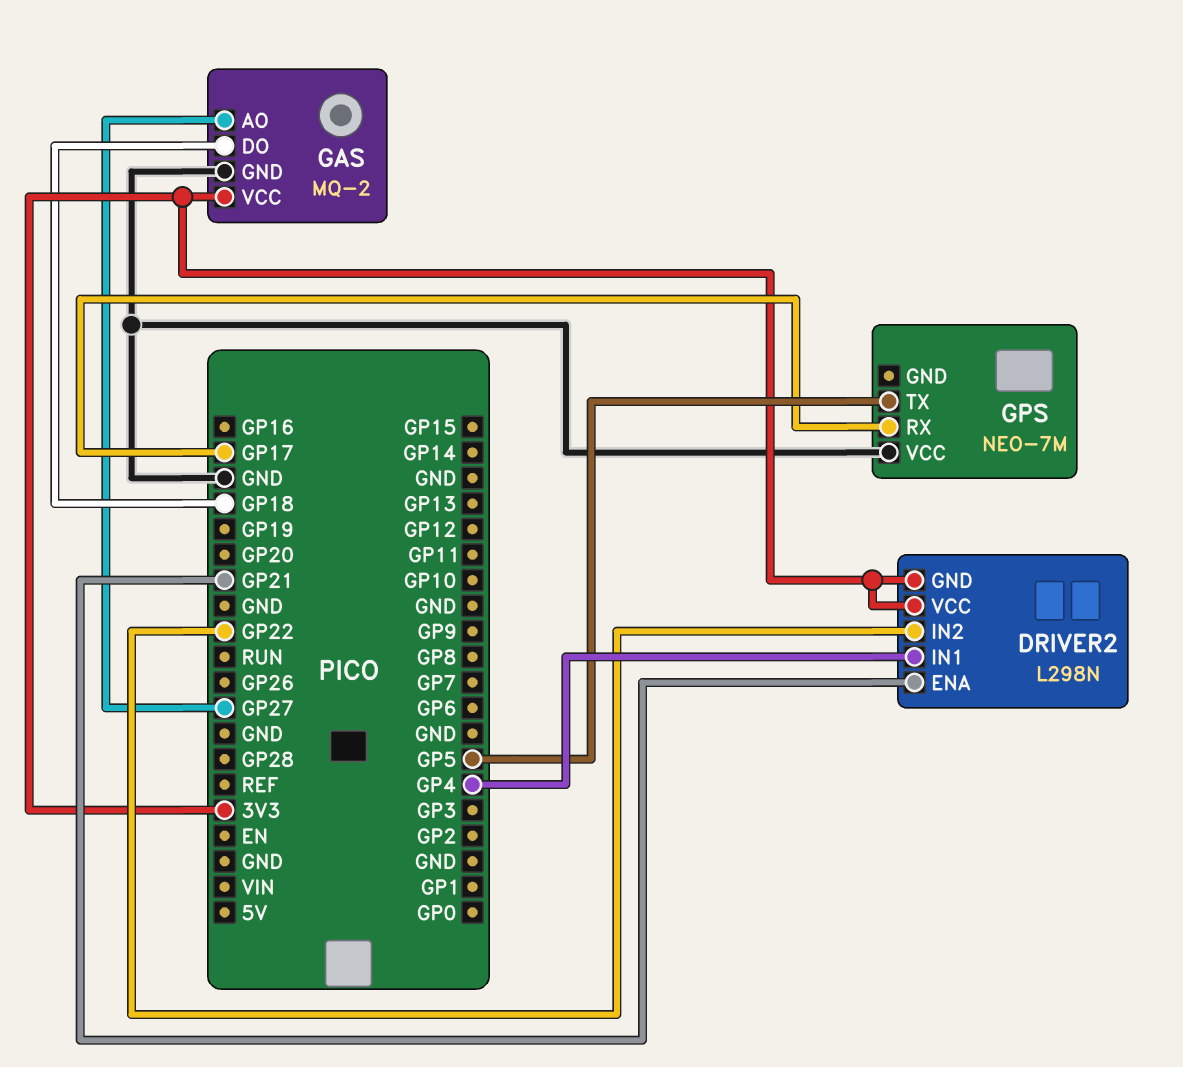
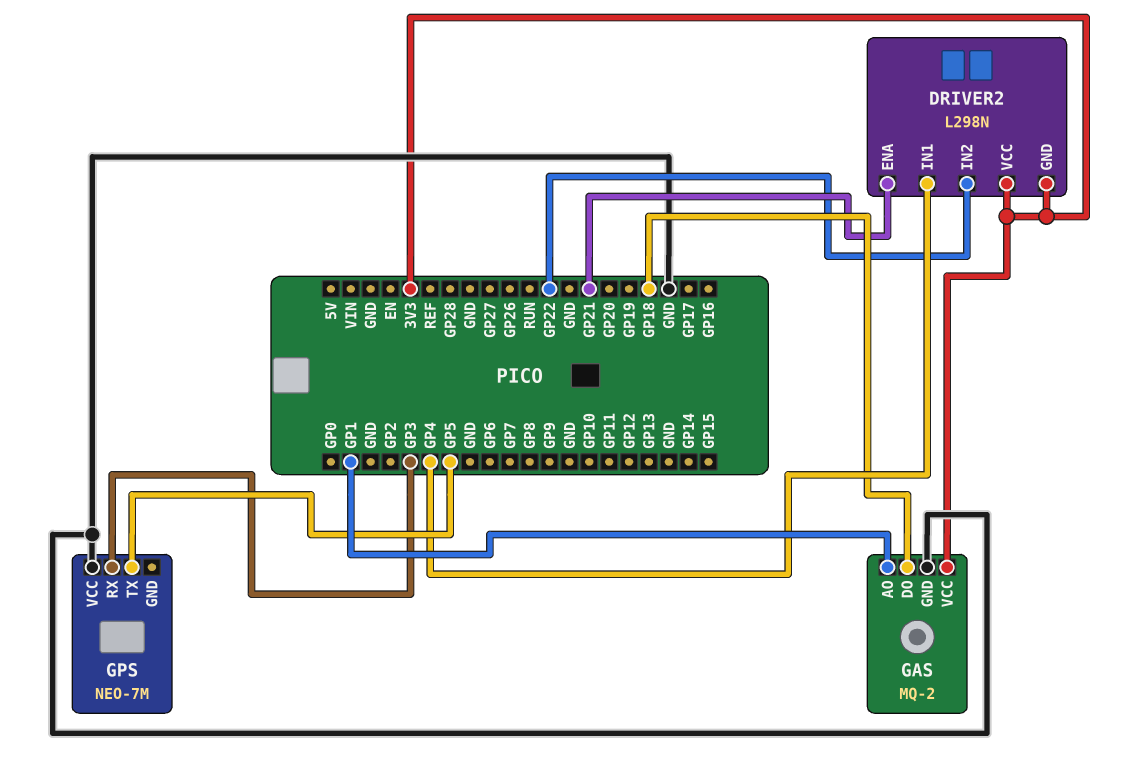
GAS pin AO: GP27 -> GP1
GPS pin RX: GP17 -> GP3

